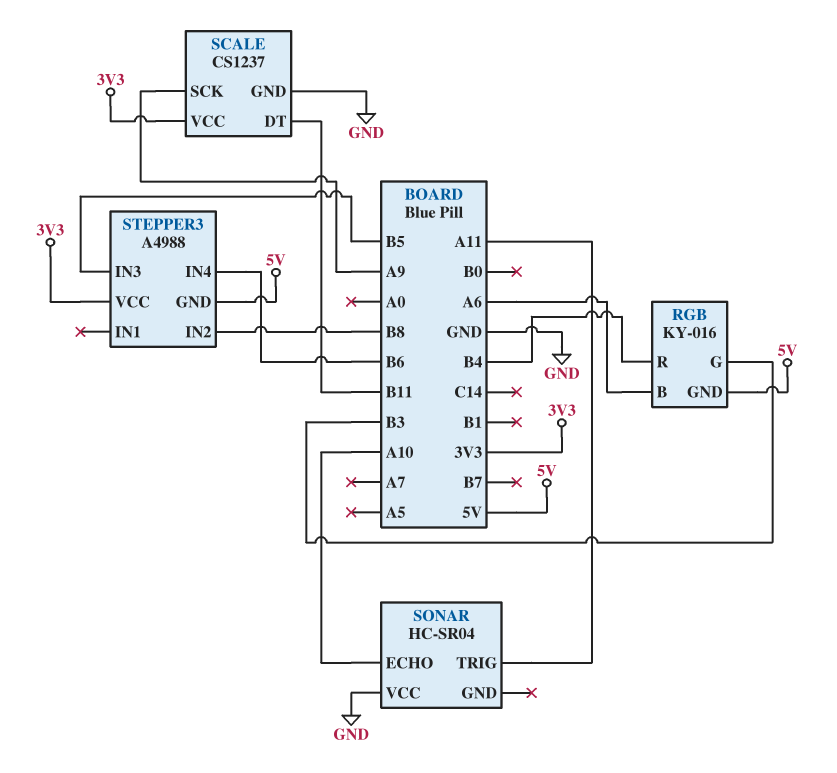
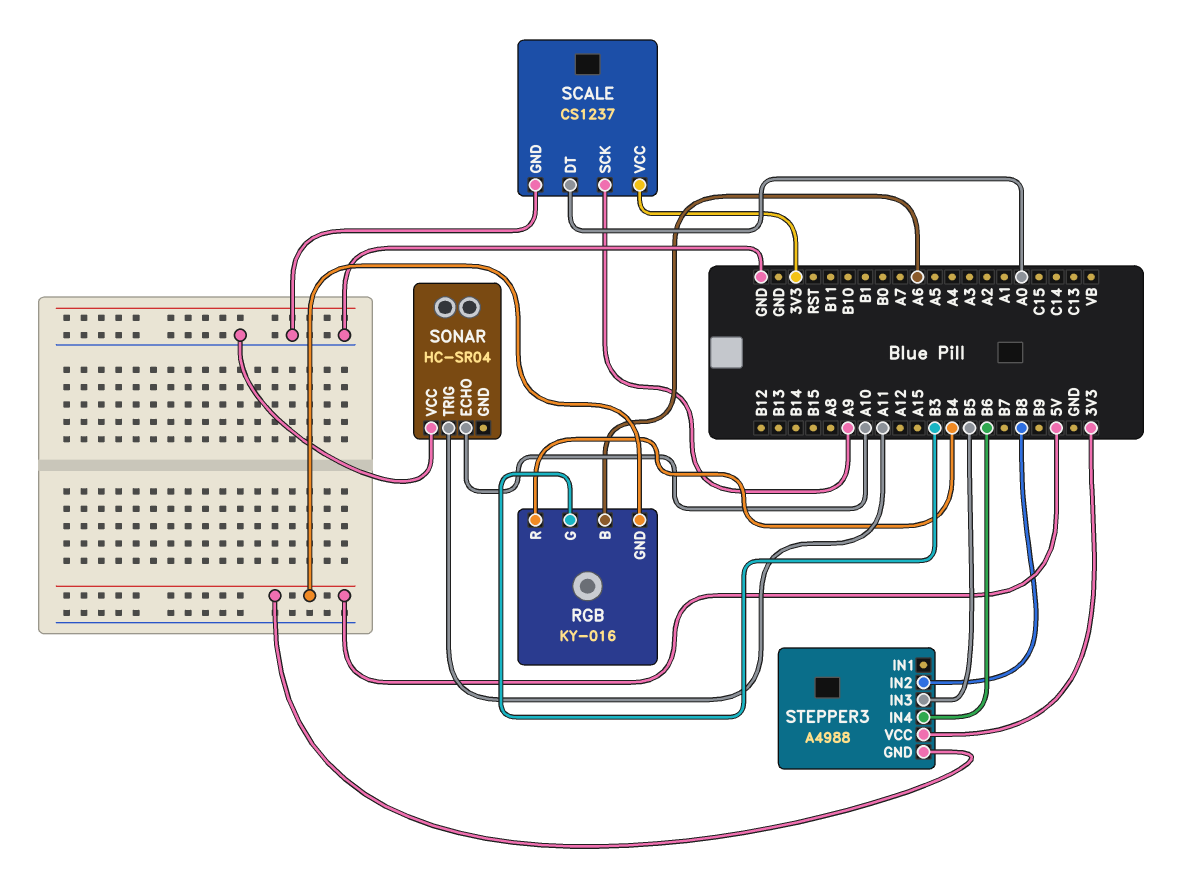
SCALE pin DT: B11 -> A0

